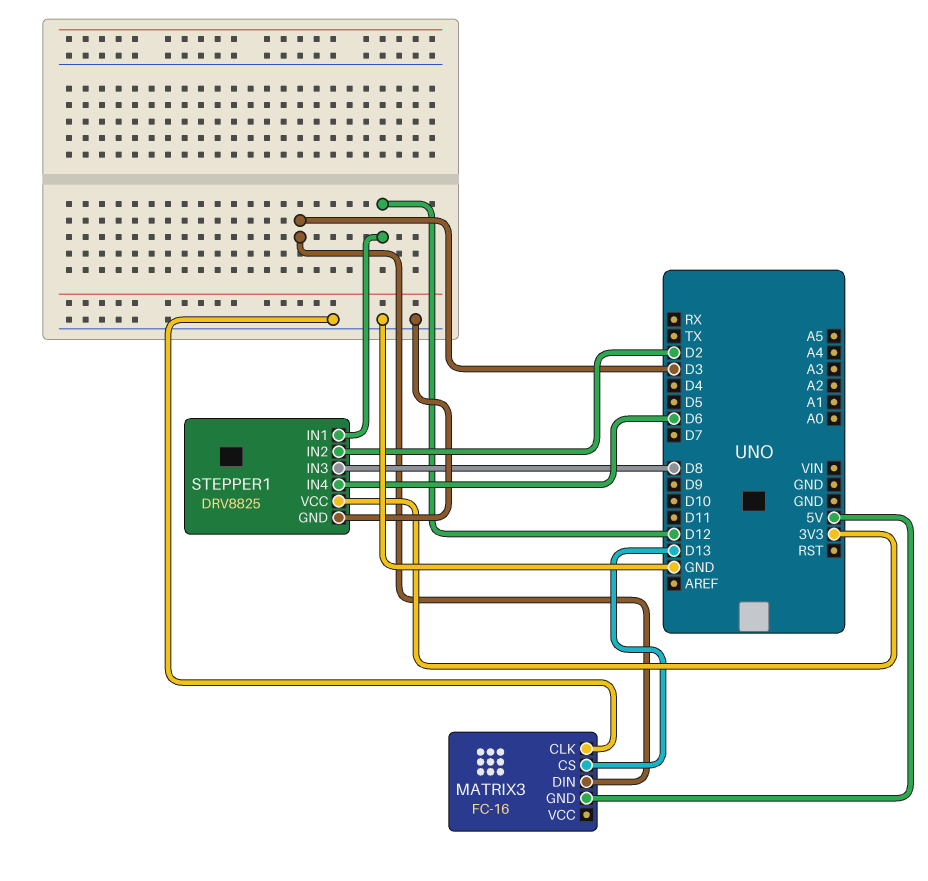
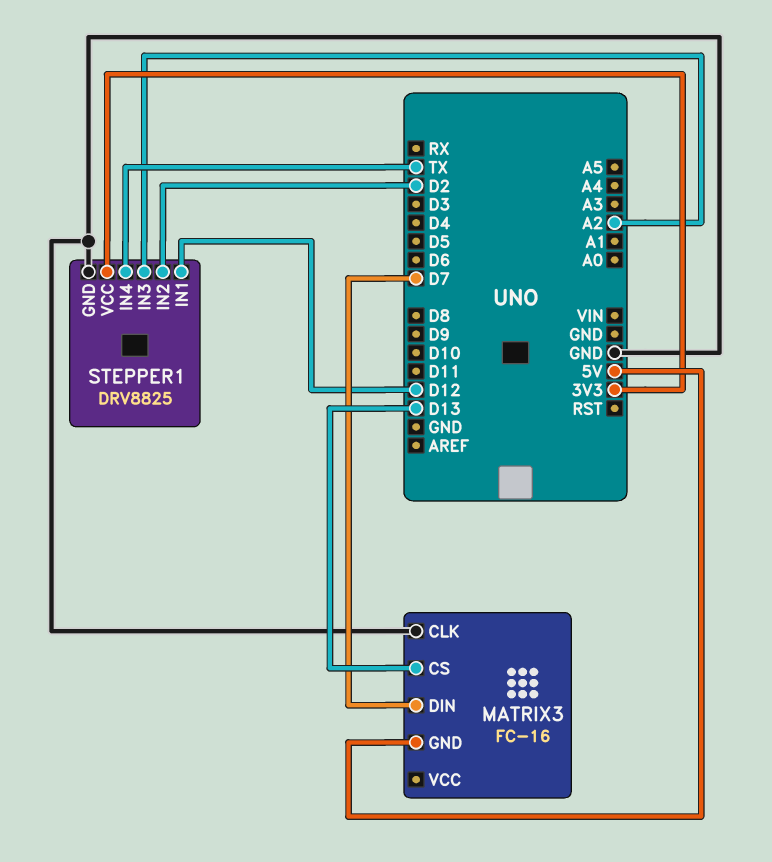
MATRIX3 pin DIN: D3 -> D7
STEPPER1 pin IN3: D8 -> A2
STEPPER1 pin IN4: D6 -> TX

